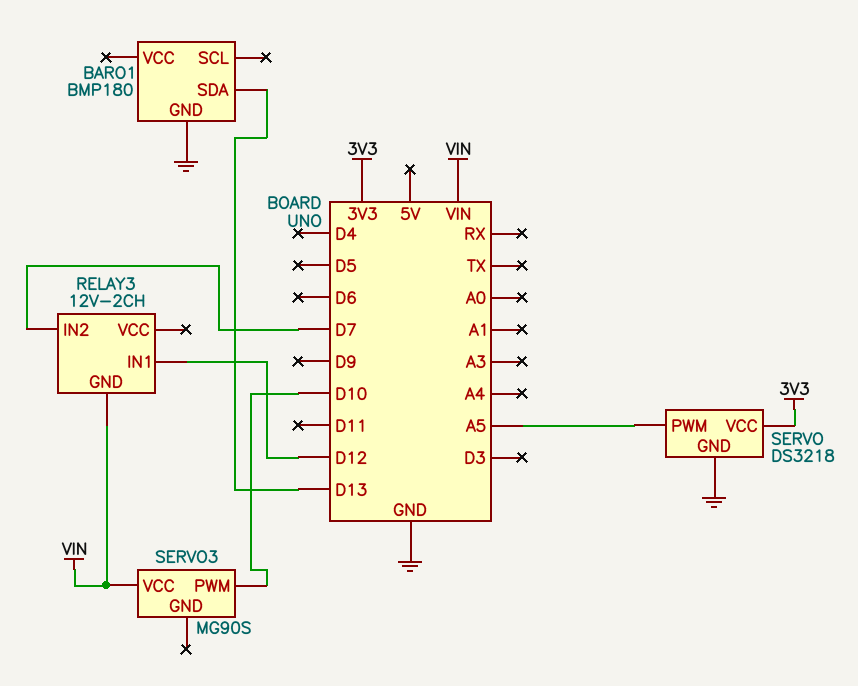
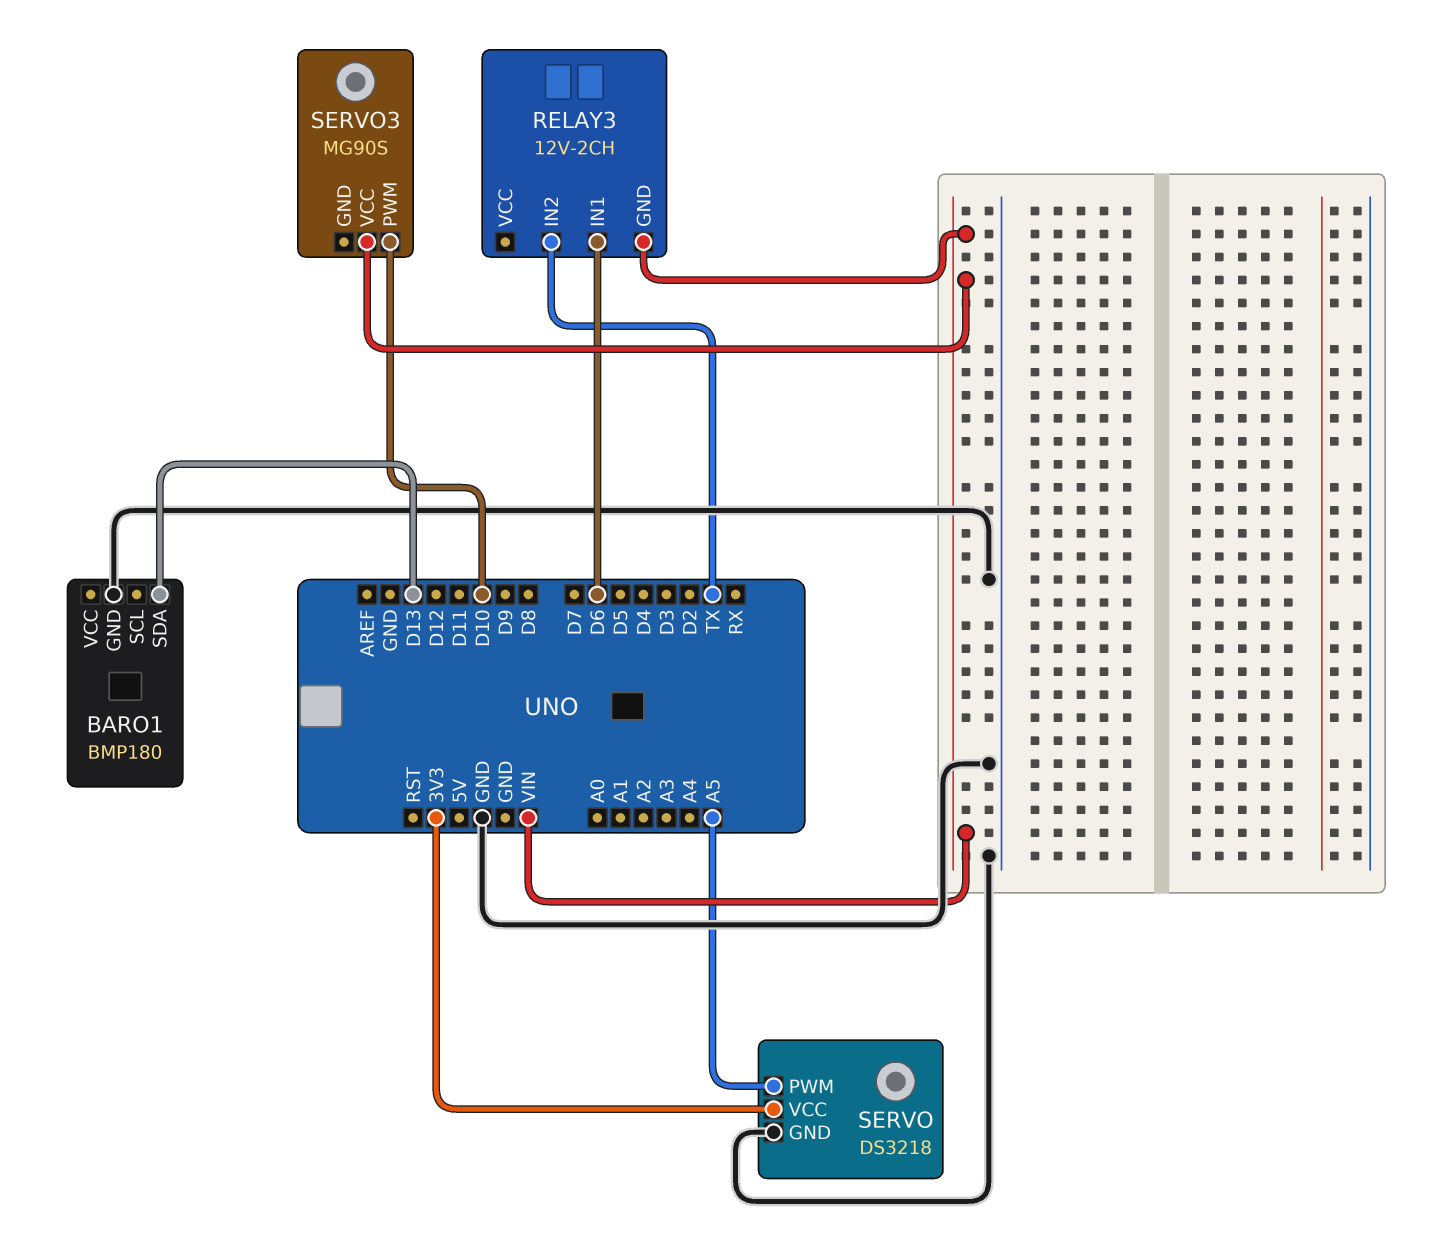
RELAY3 pin IN1: D12 -> D6
RELAY3 pin IN2: D7 -> TX

